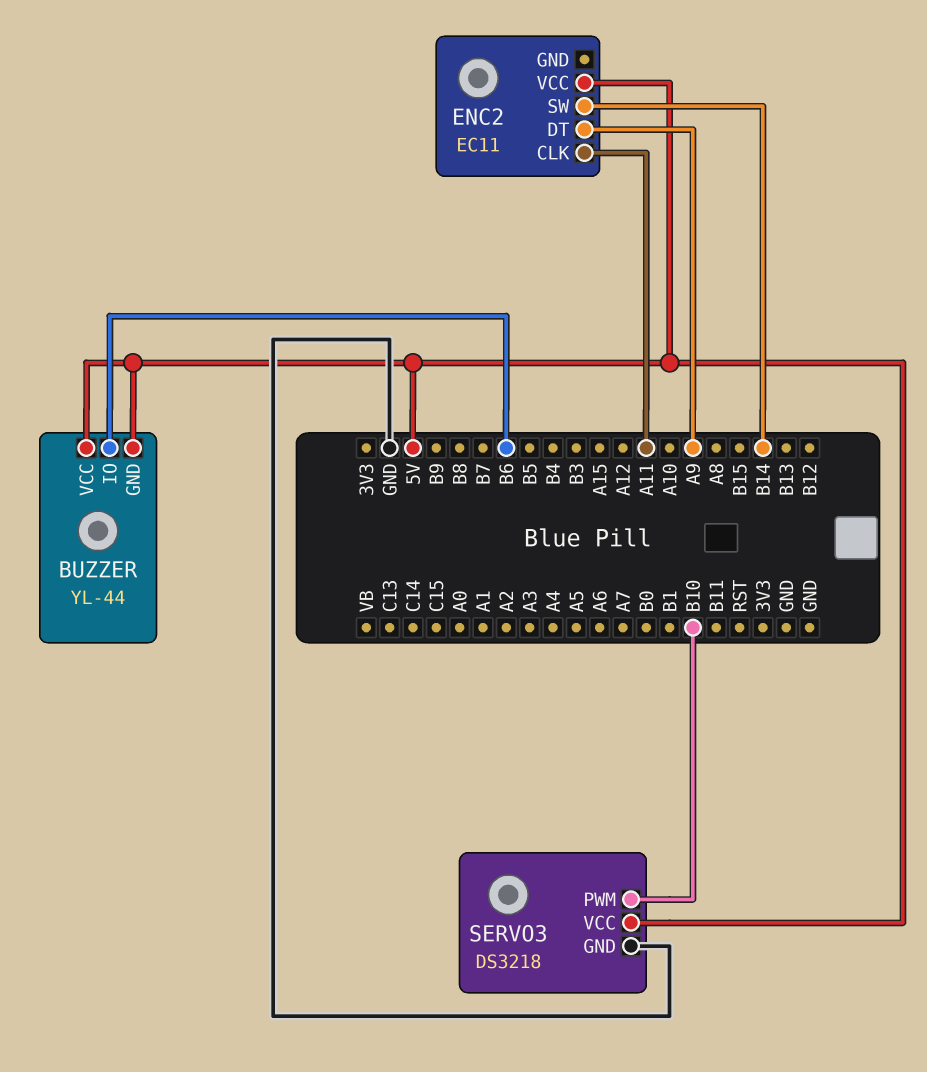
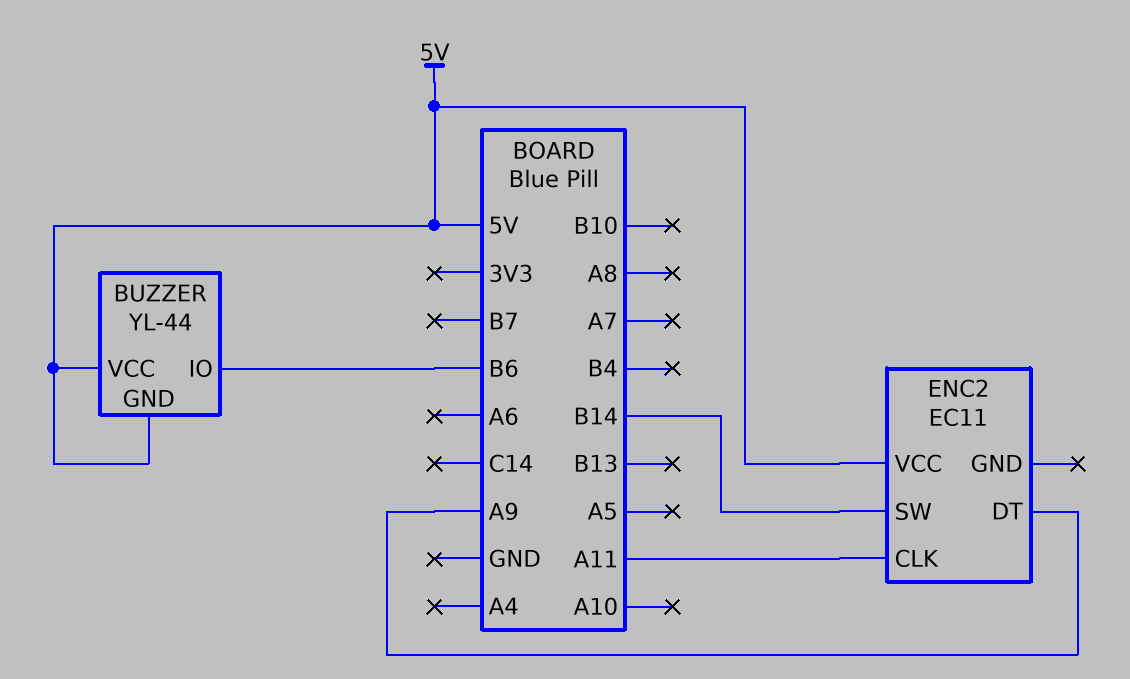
SERVO3: DS3218 -> none
SERVO3 pin GND: GND -> none
SERVO3 pin PWM: B10 -> none
SERVO3 pin VCC: 5V -> none

